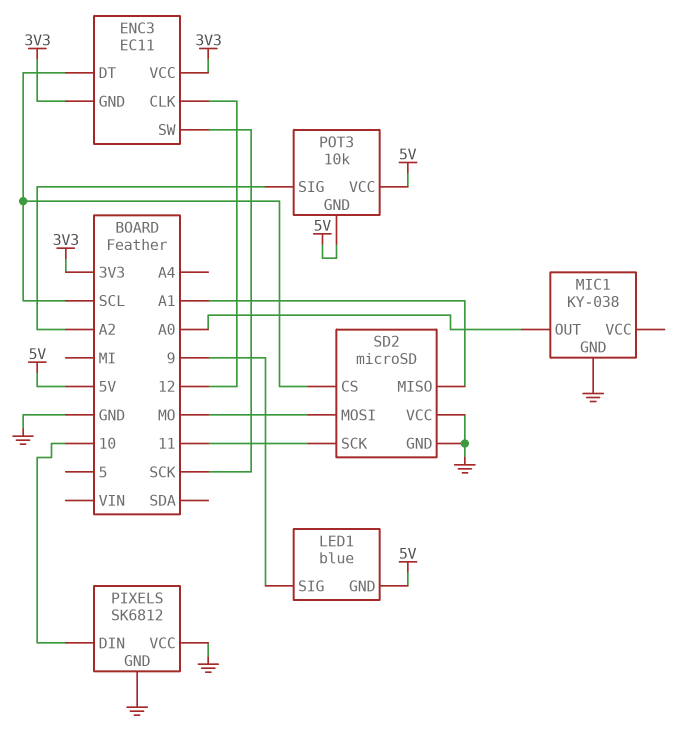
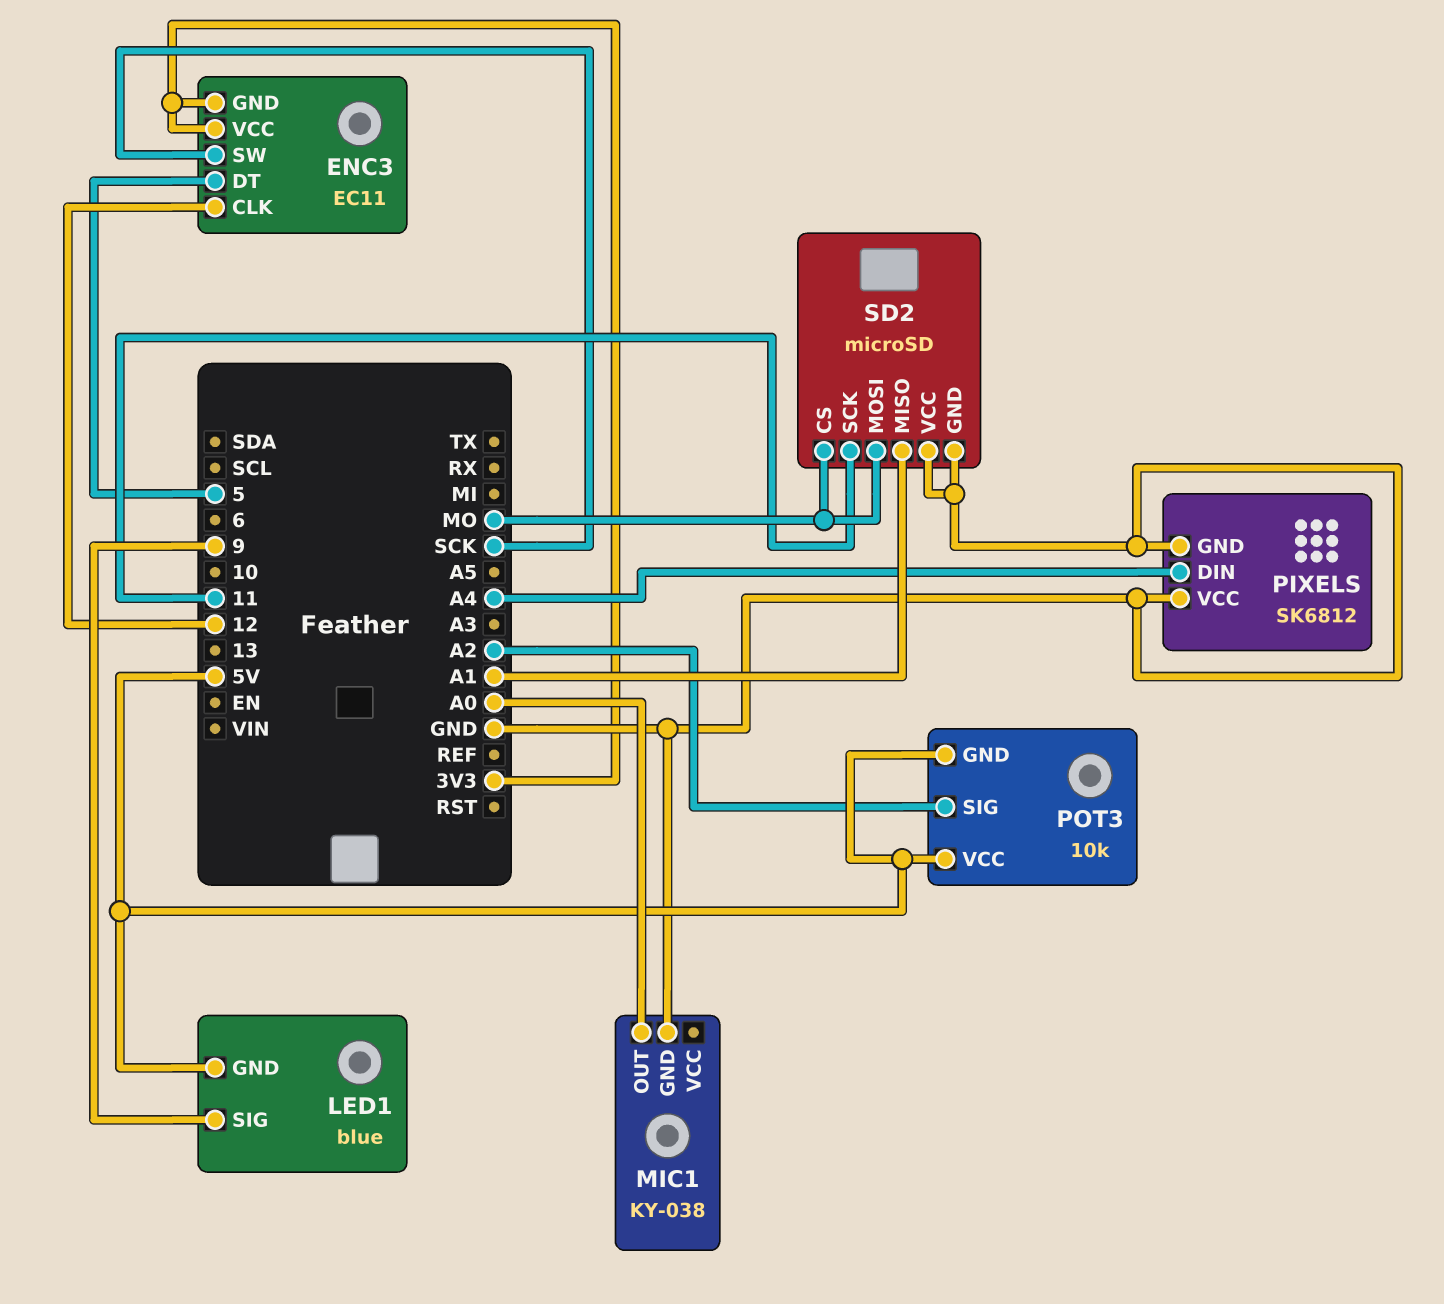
ENC3 pin DT: SCL -> 5
PIXELS pin DIN: 10 -> A4
SD2 pin CS: SCL -> MO

